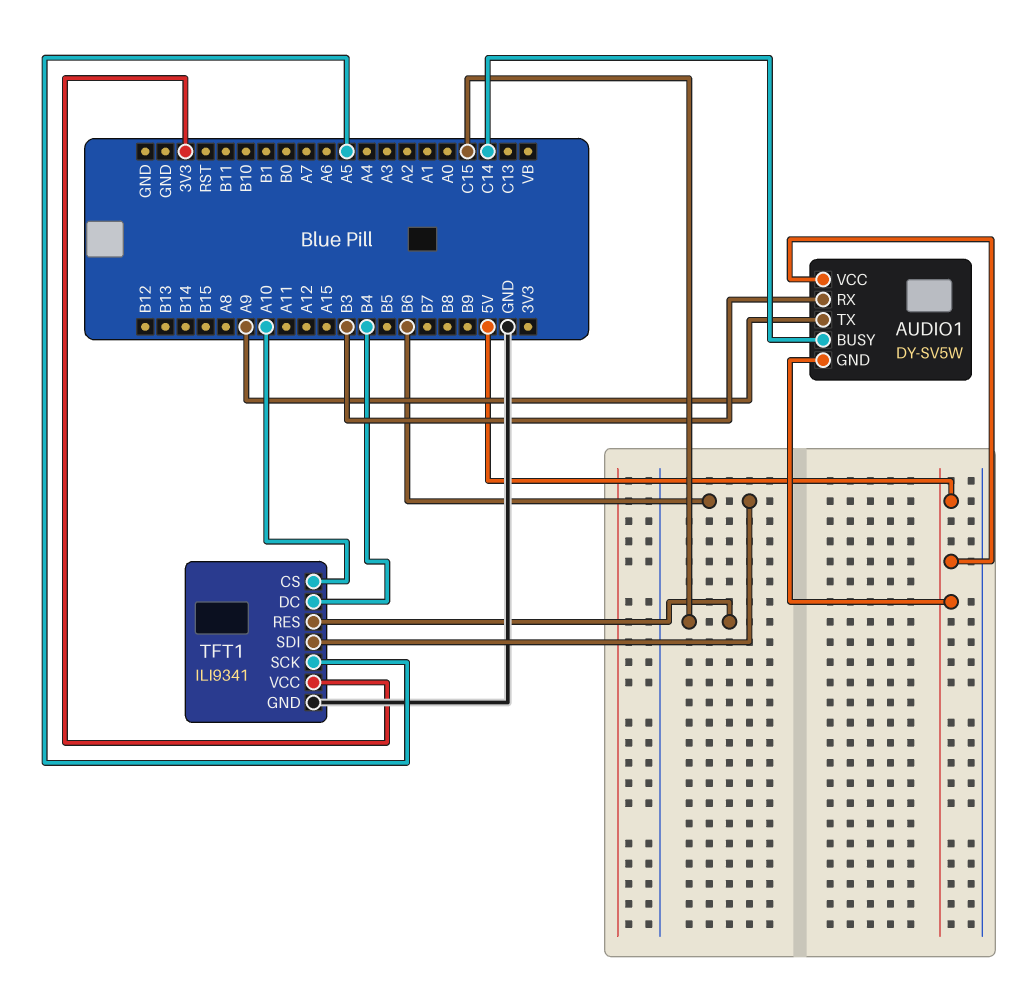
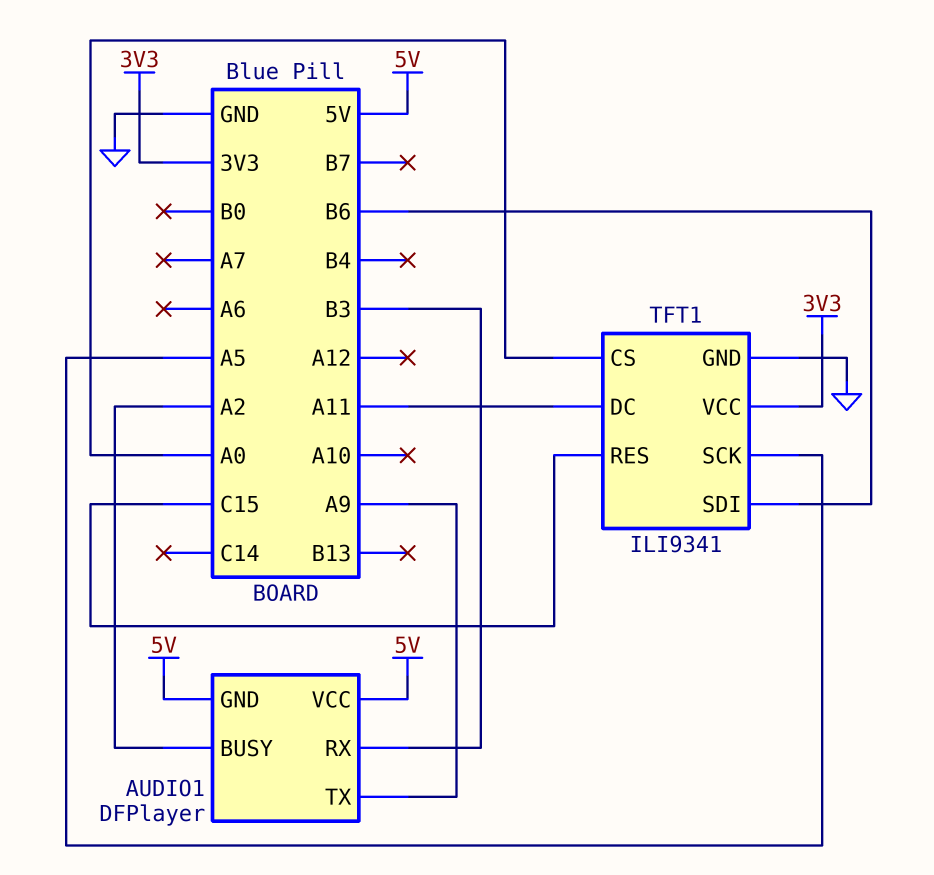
AUDIO1: DY-SV5W -> DFPlayer
AUDIO1 pin BUSY: C14 -> A2
TFT1 pin CS: A10 -> A0
TFT1 pin DC: B4 -> A11

